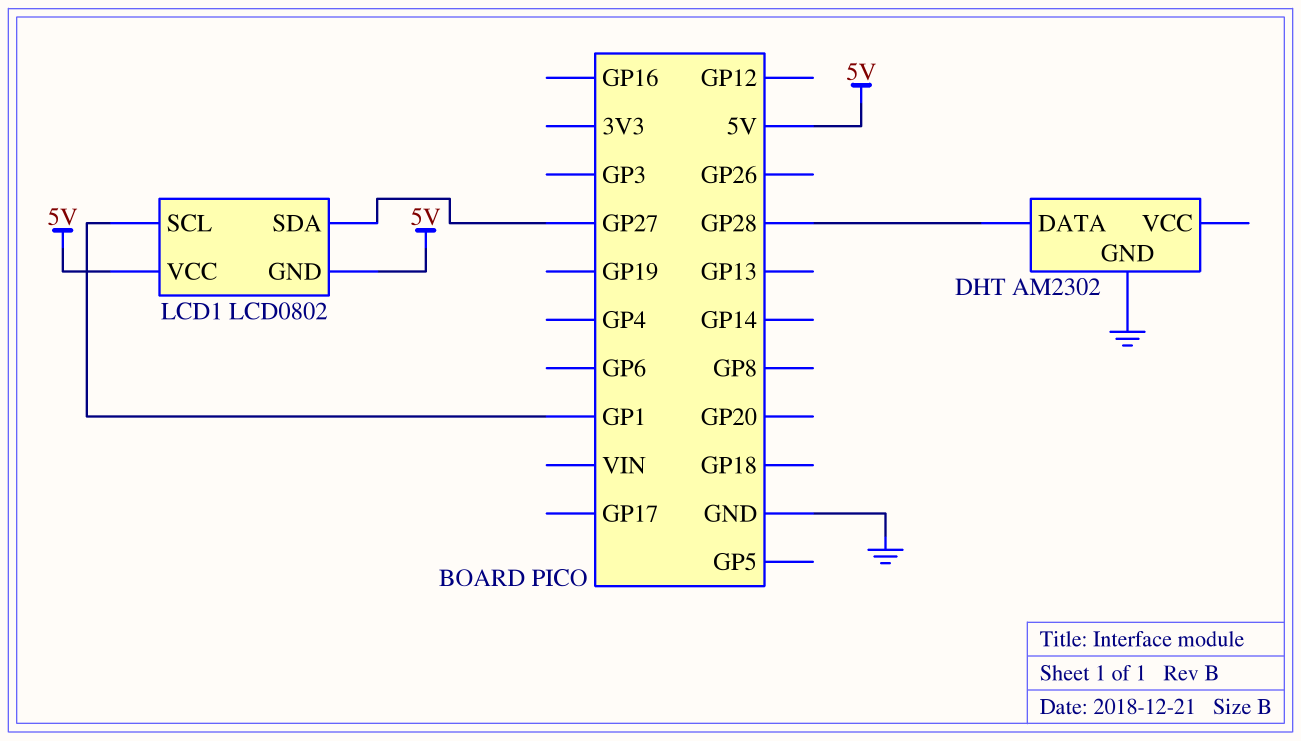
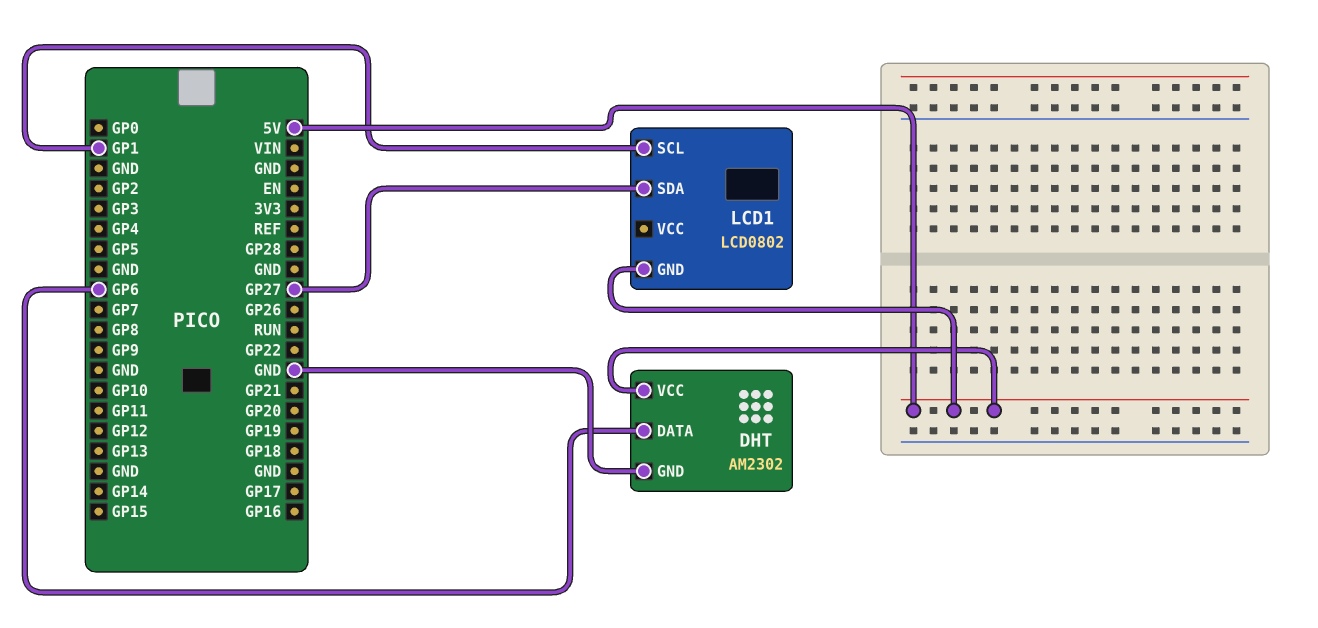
DHT pin DATA: GP28 -> GP6
DHT pin VCC: none -> 5V
LCD1 pin VCC: 5V -> none

